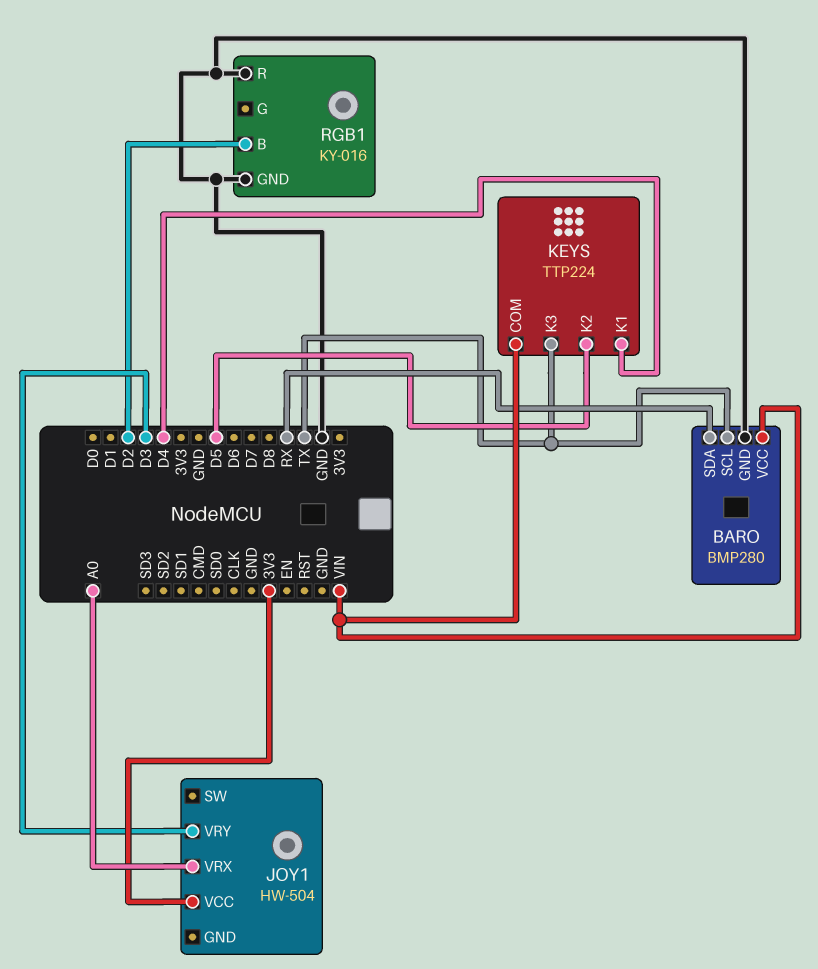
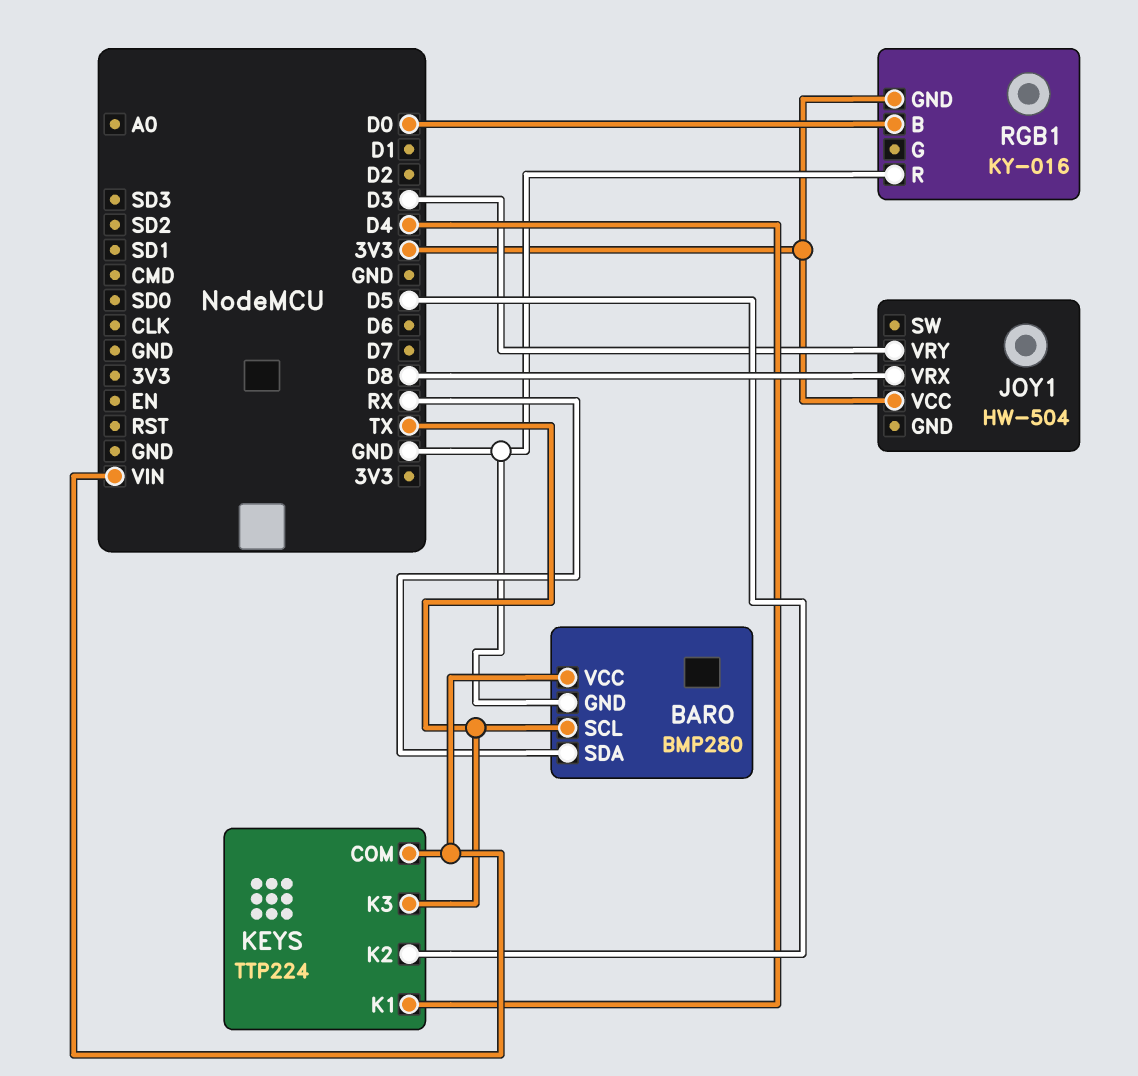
JOY1 pin VRX: A0 -> D8
RGB1 pin B: D2 -> D0
RGB1 pin GND: GND -> 3V3

